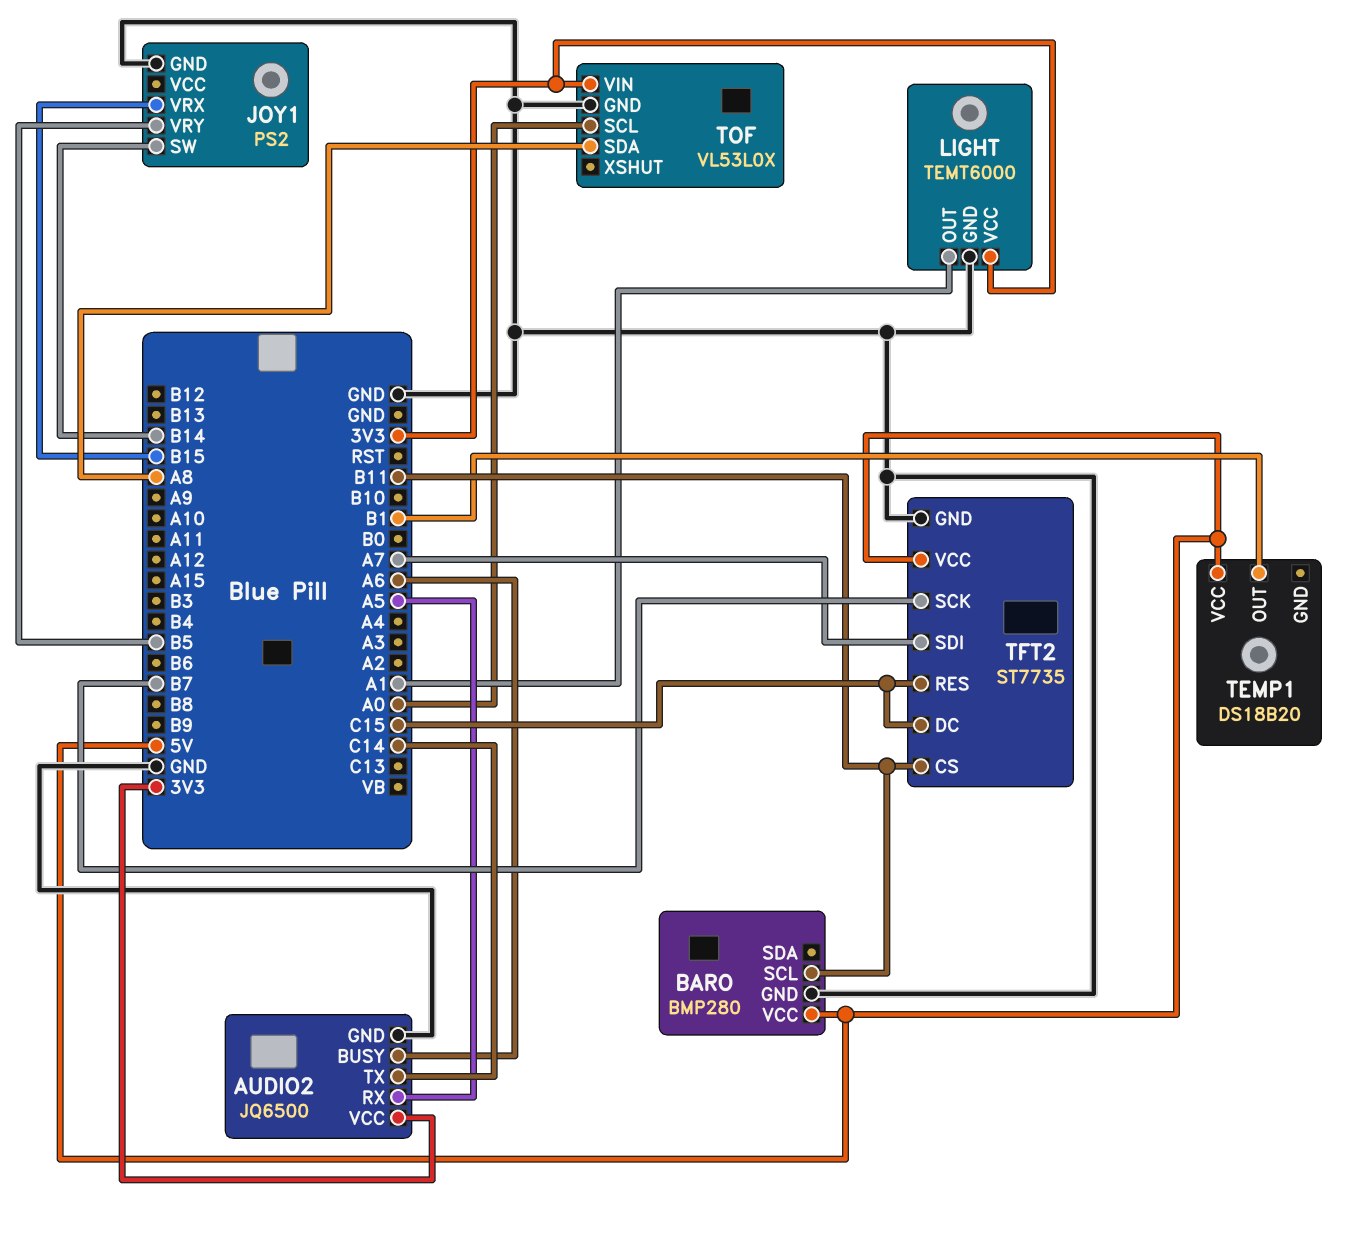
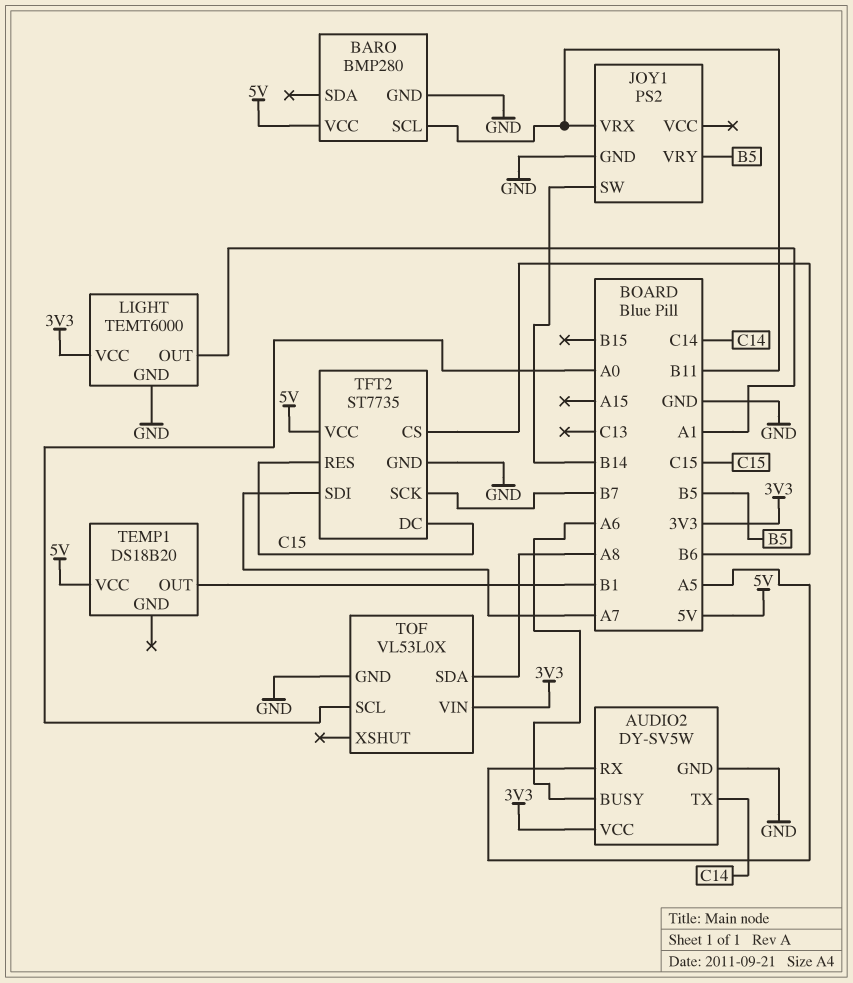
AUDIO2: JQ6500 -> DY-SV5W
JOY1 pin VRX: B15 -> B11
TFT2 pin CS: B11 -> B6

